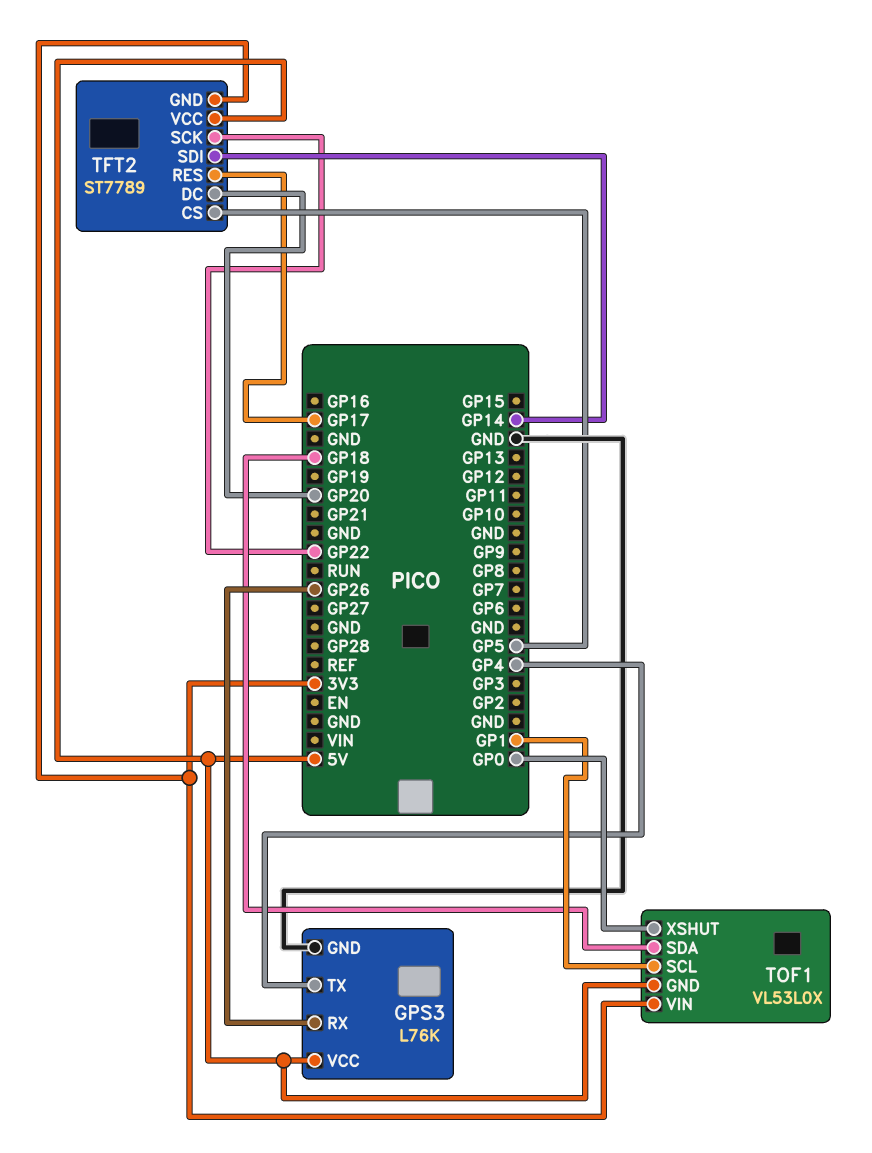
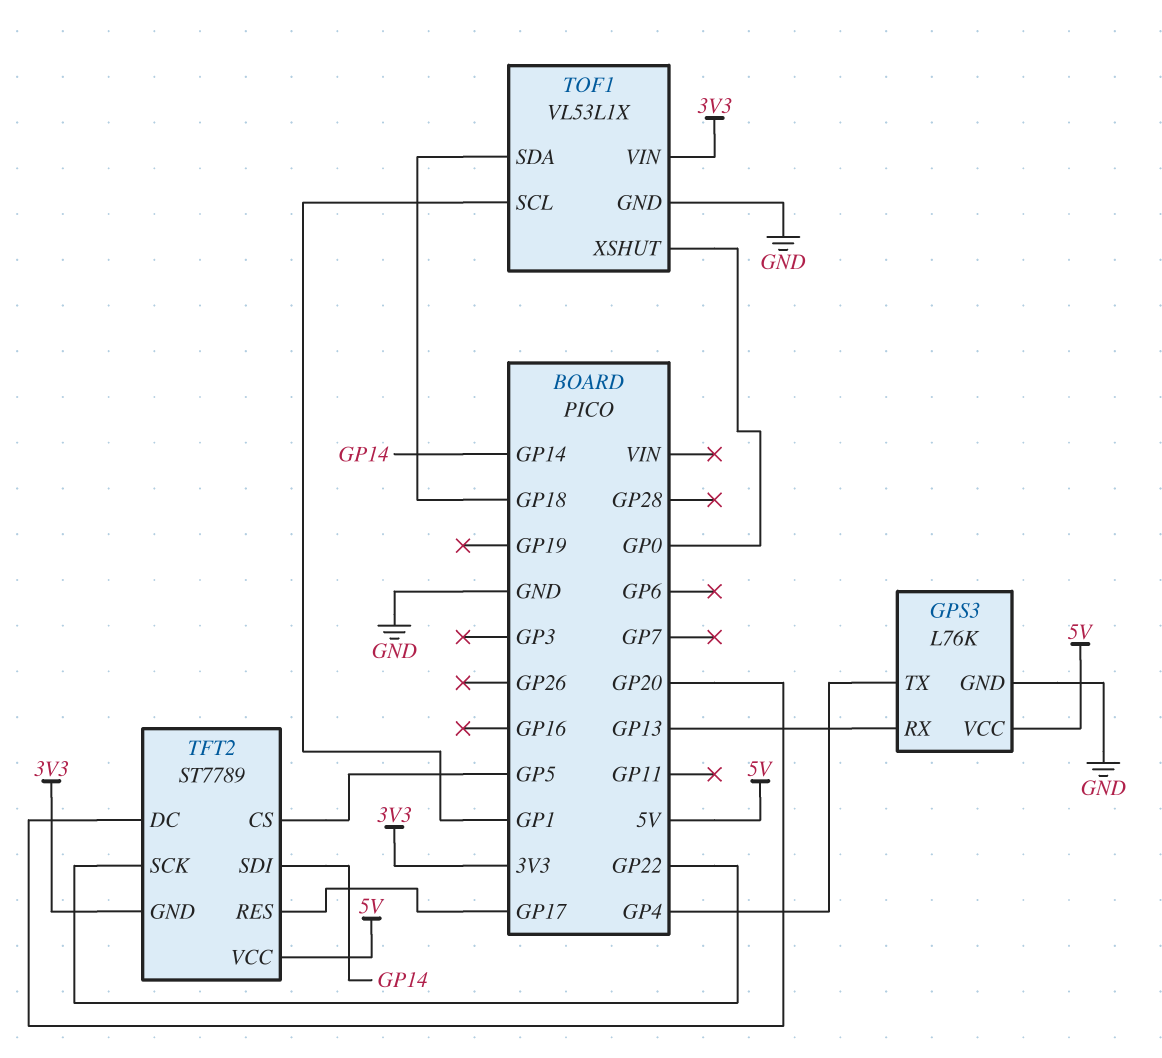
GPS3 pin RX: GP26 -> GP13
TOF1: VL53L0X -> VL53L1X
TOF1 pin GND: 5V -> GND

